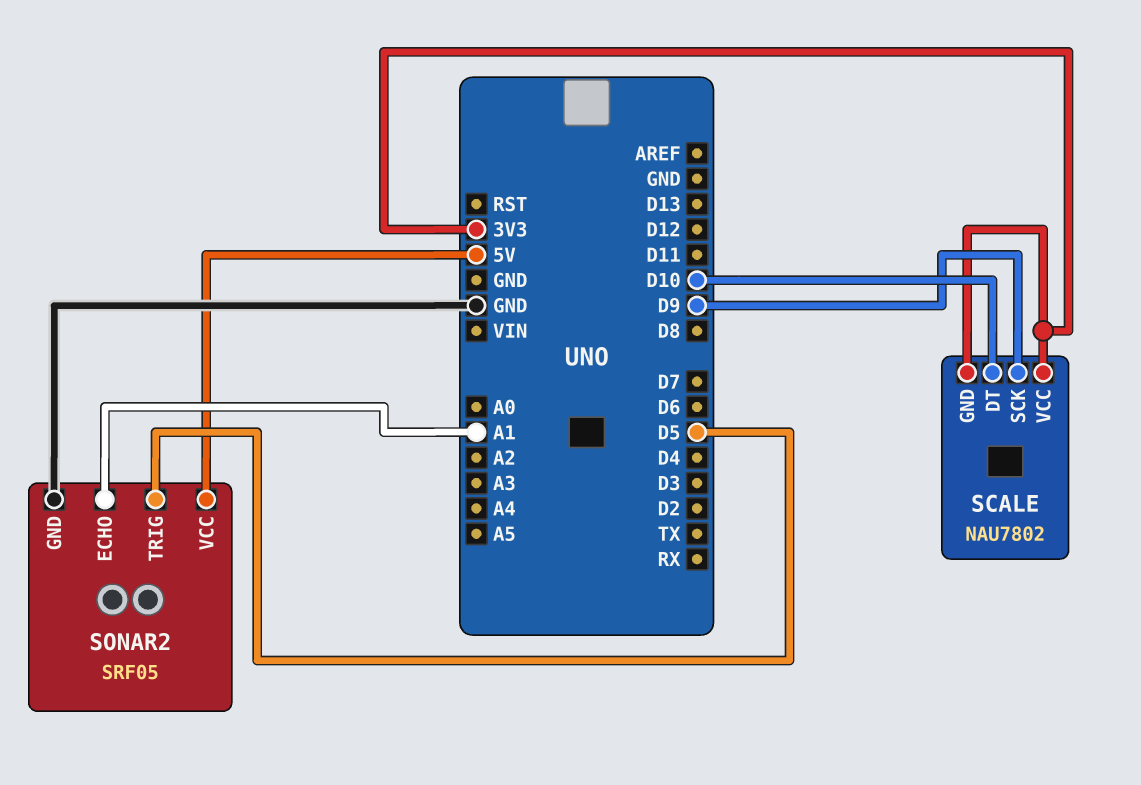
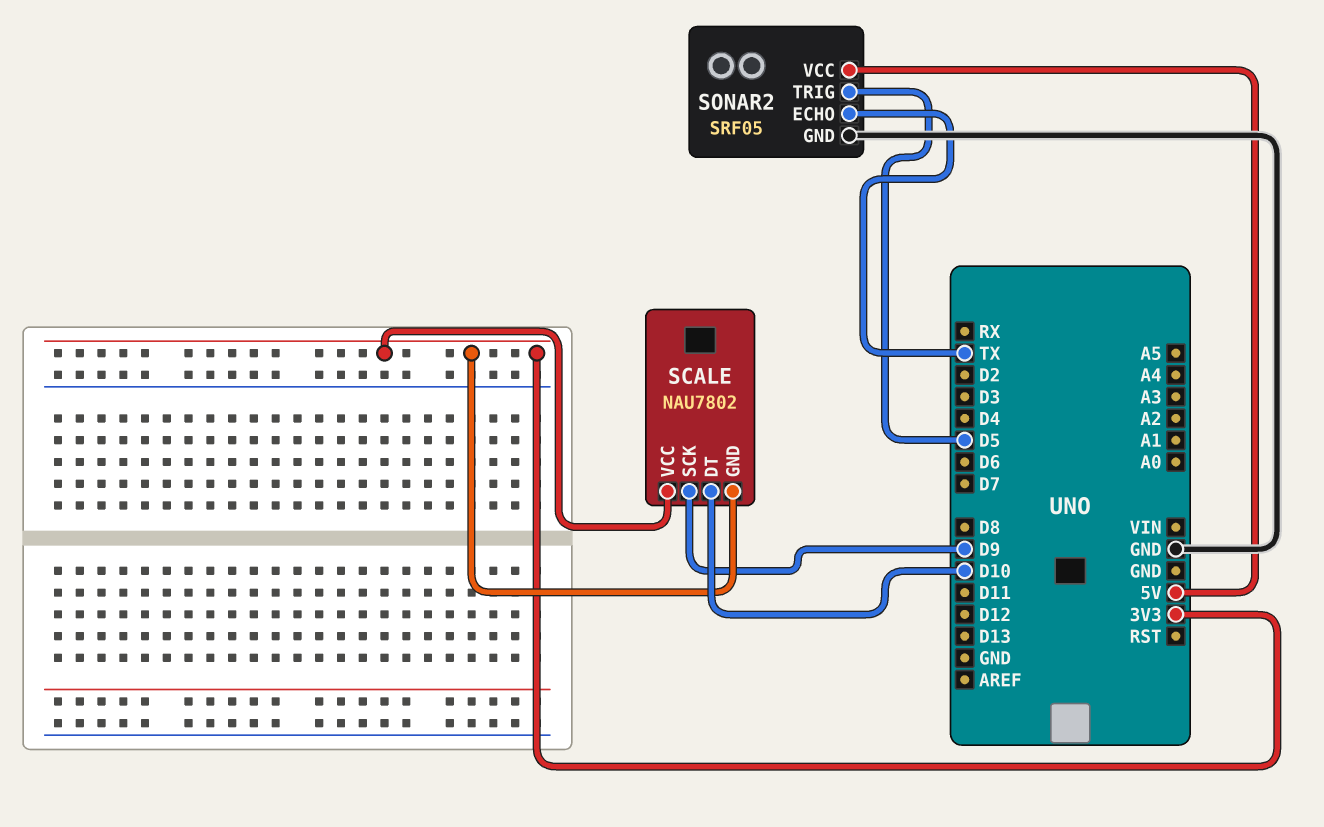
SONAR2 pin ECHO: A1 -> TX

